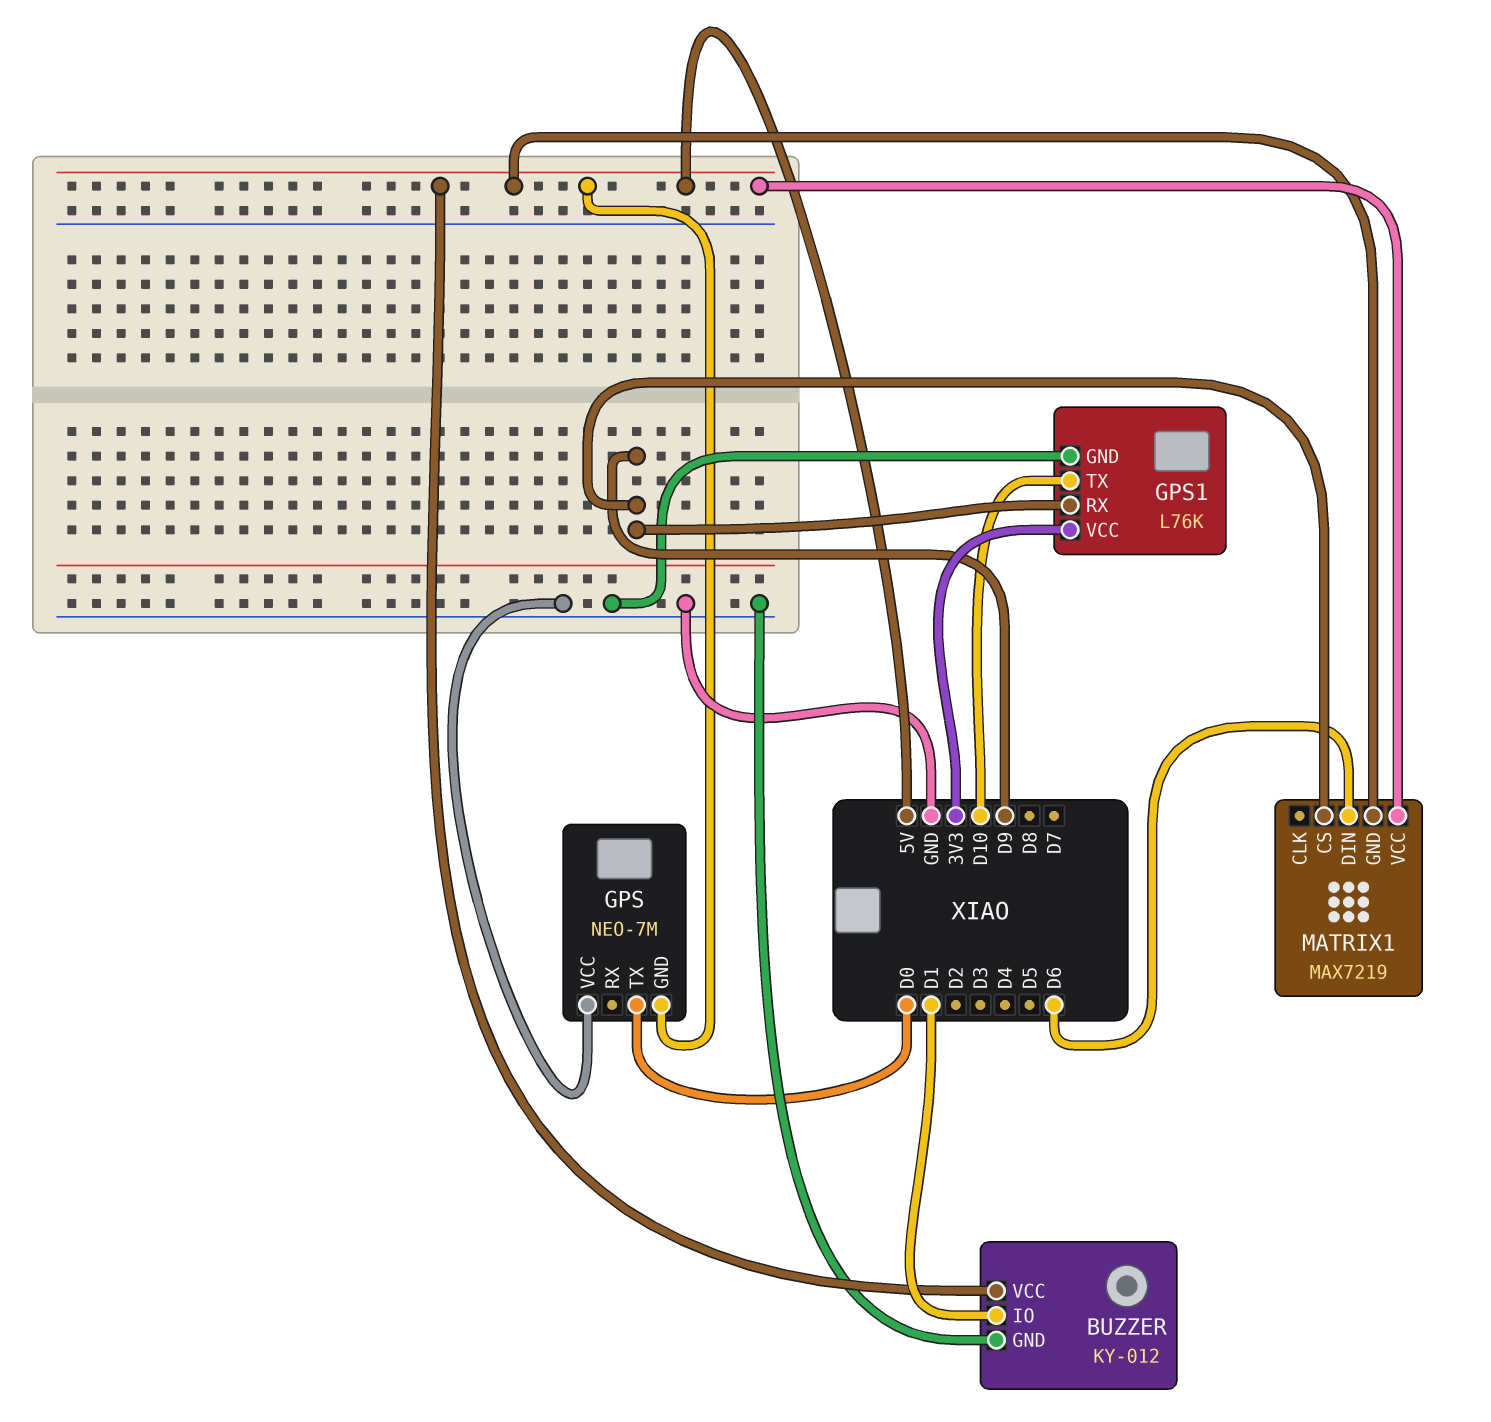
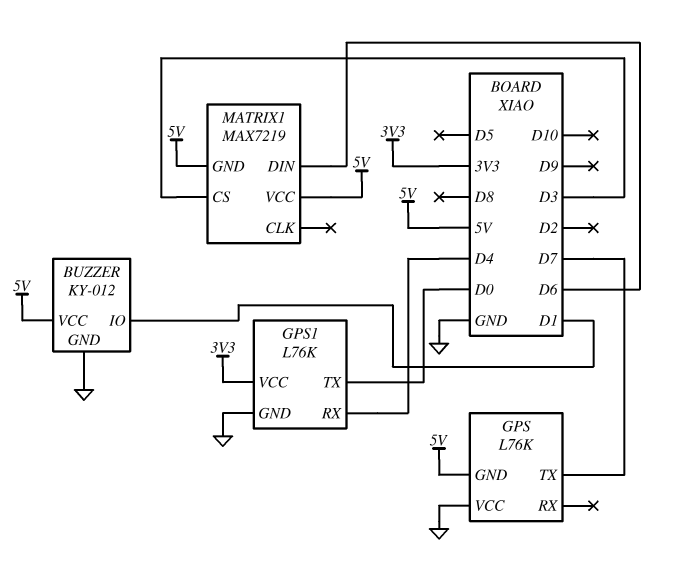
GPS: NEO-7M -> L76K
GPS pin TX: D0 -> D7
GPS1 pin RX: D9 -> D4
GPS1 pin TX: D10 -> D0
MATRIX1 pin CS: D9 -> D3

